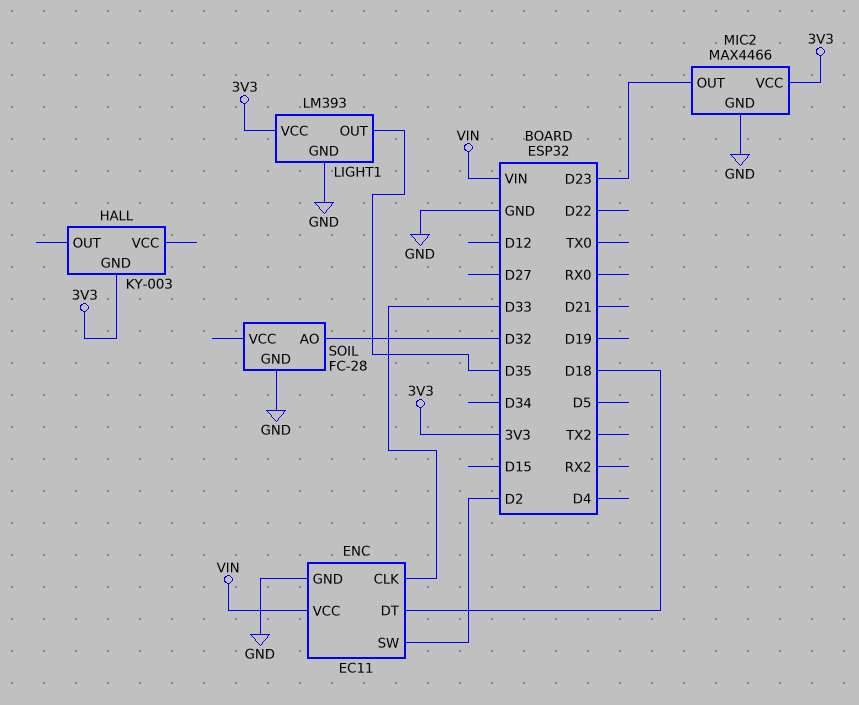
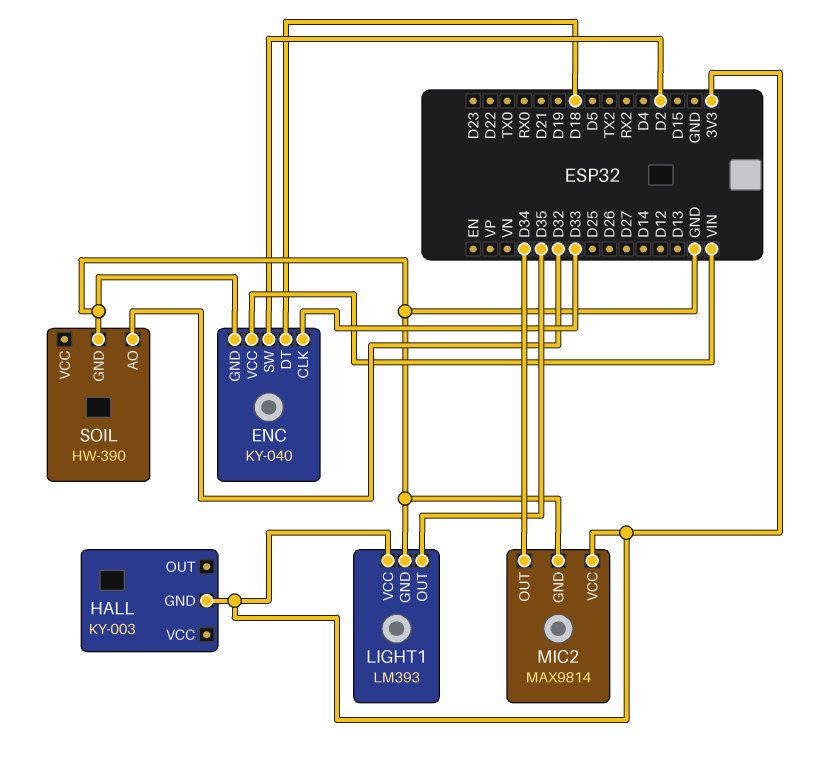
ENC: EC11 -> KY-040
MIC2: MAX4466 -> MAX9814
MIC2 pin OUT: D23 -> D34
SOIL: FC-28 -> HW-390

